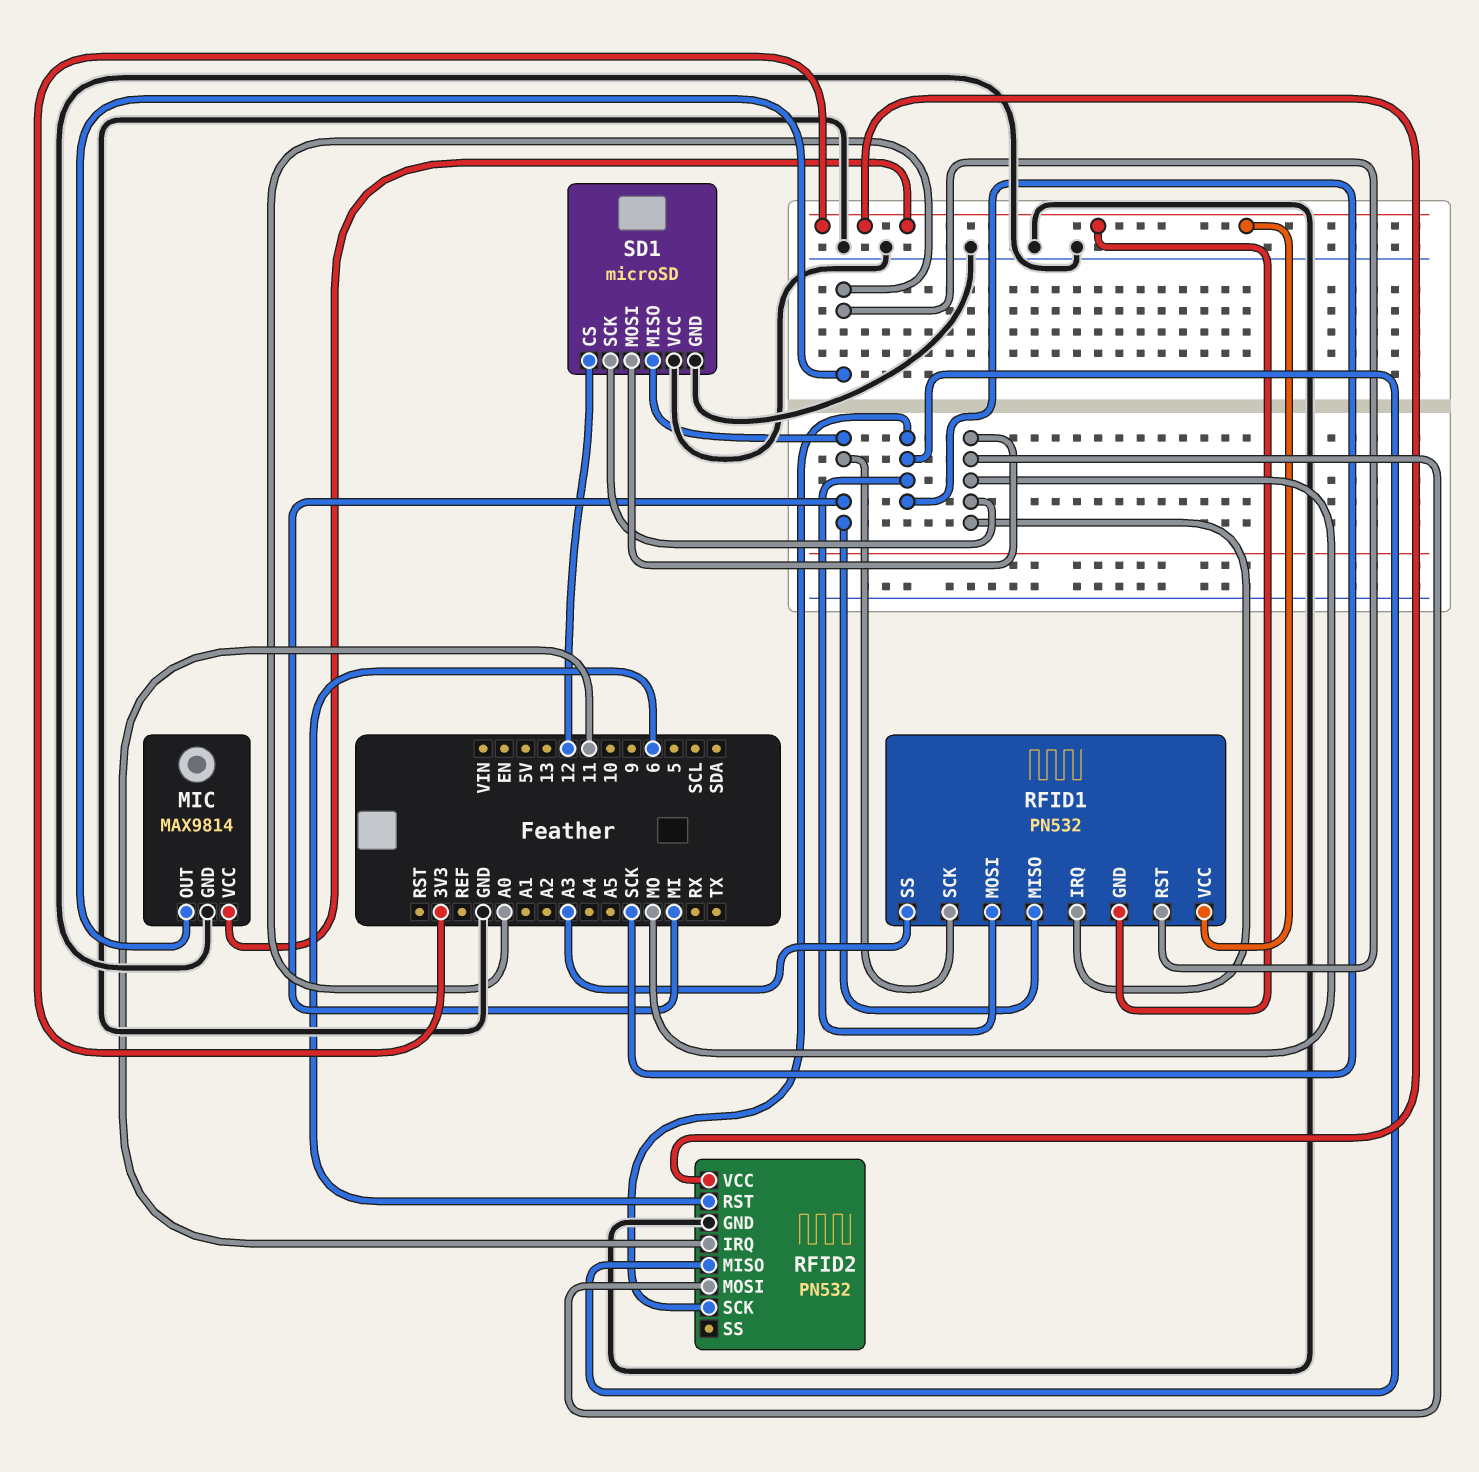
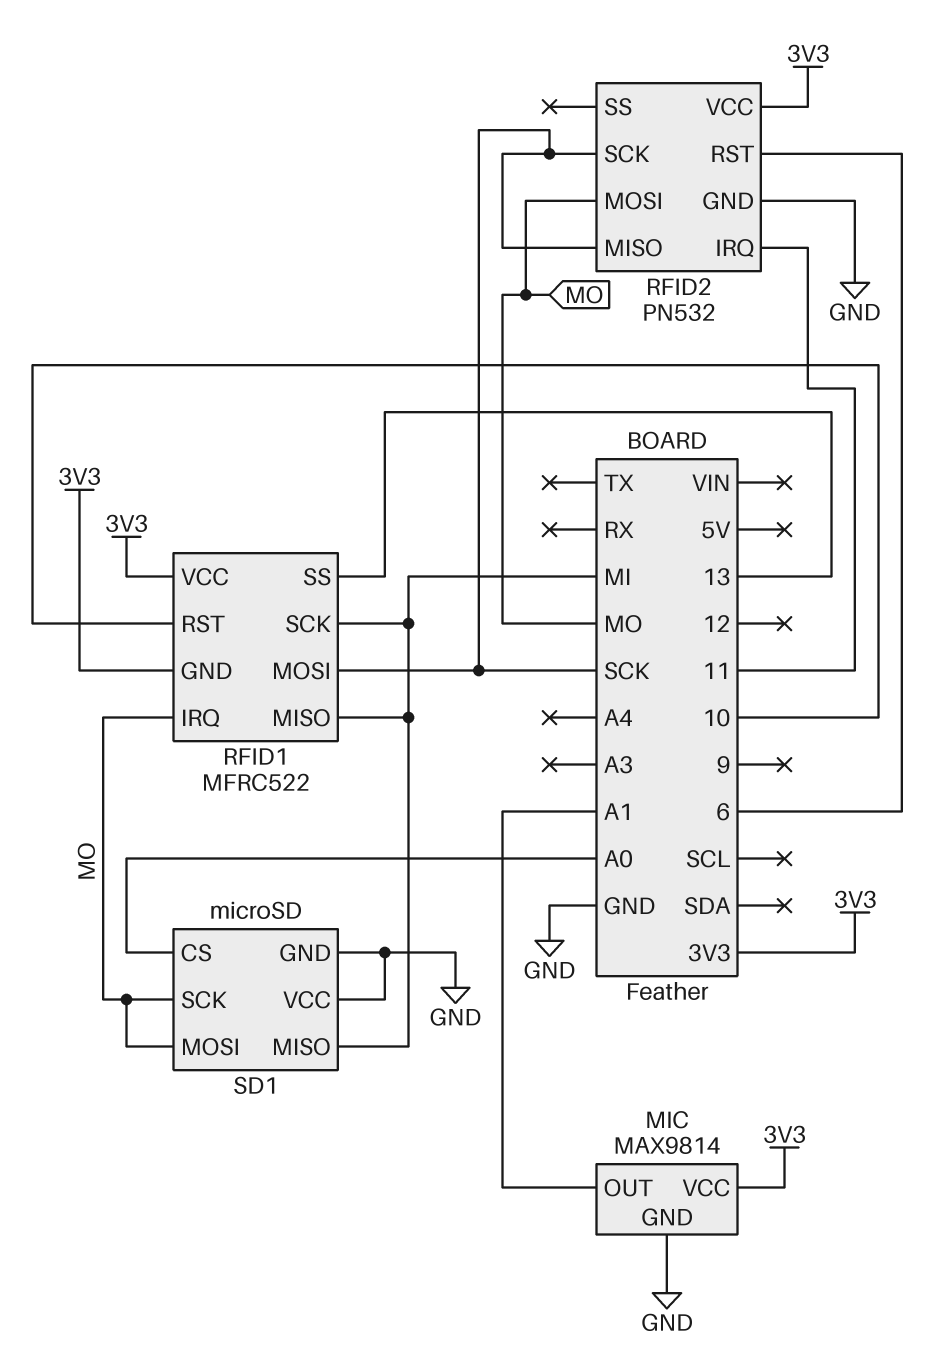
MIC pin OUT: A0 -> A1
RFID1: PN532 -> MFRC522
RFID1 pin RST: A0 -> 10
RFID1 pin SS: A3 -> 13
SD1 pin CS: 12 -> A0

